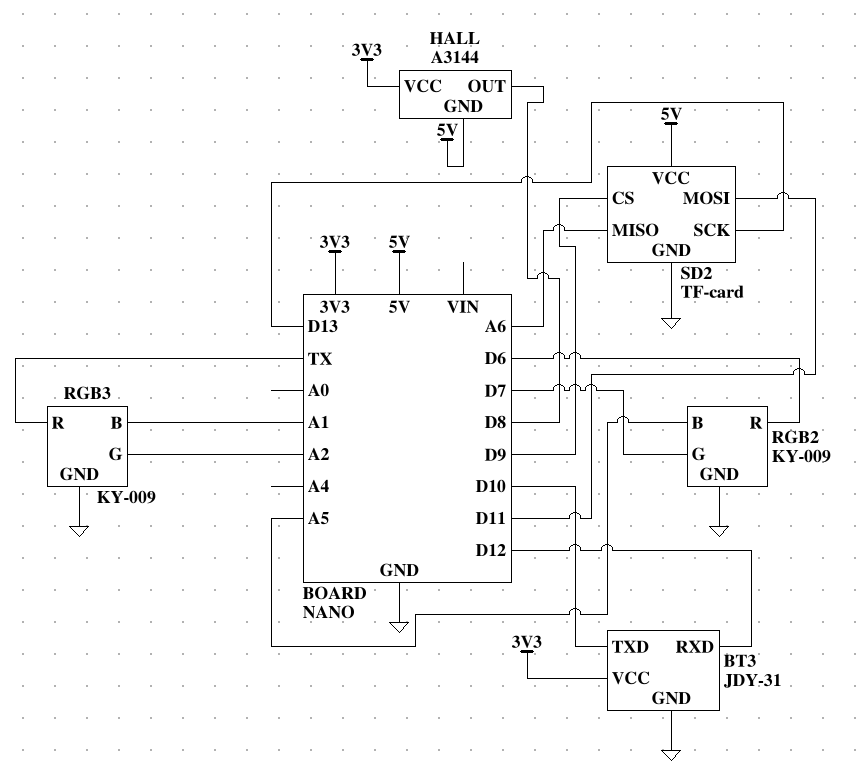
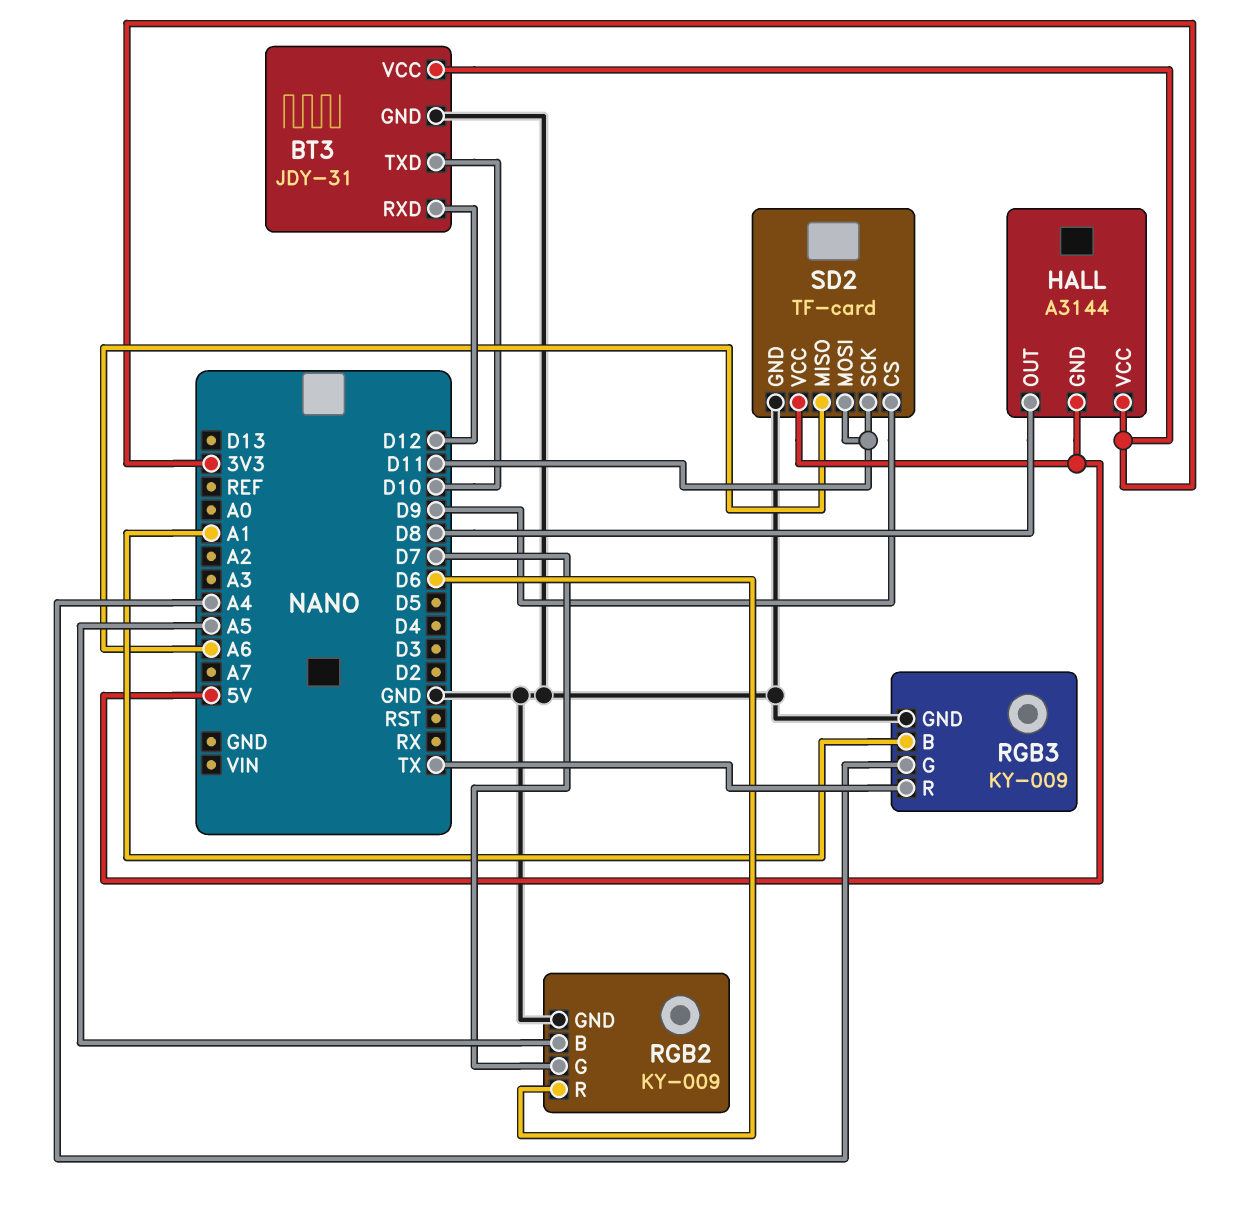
RGB3 pin G: A2 -> A4
SD2 pin SCK: D13 -> D11

